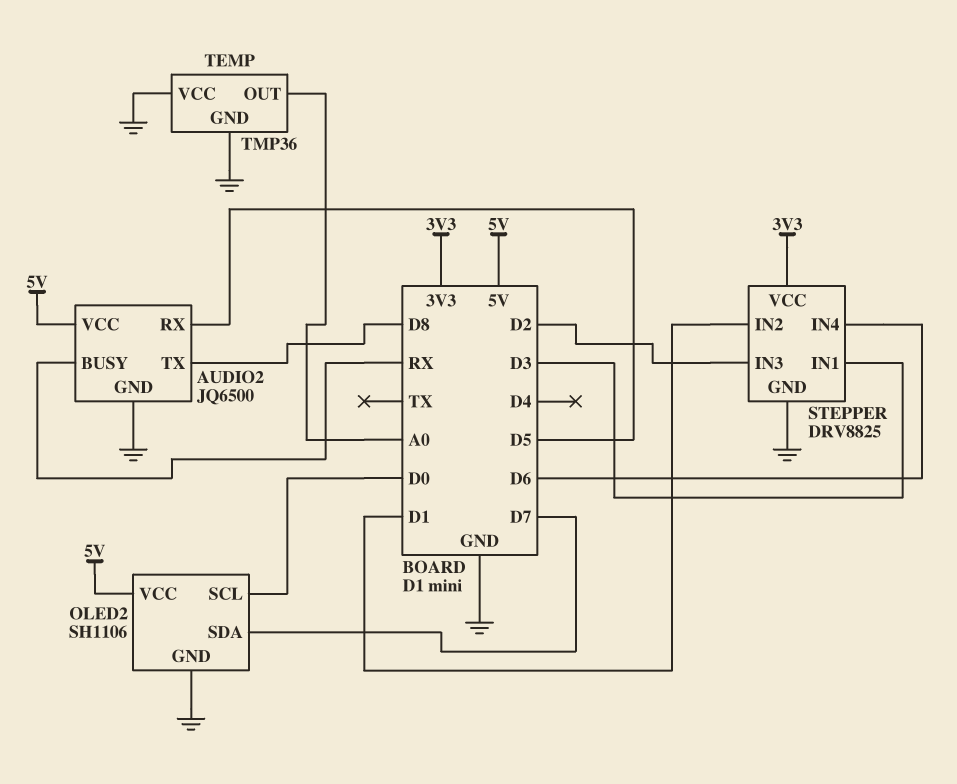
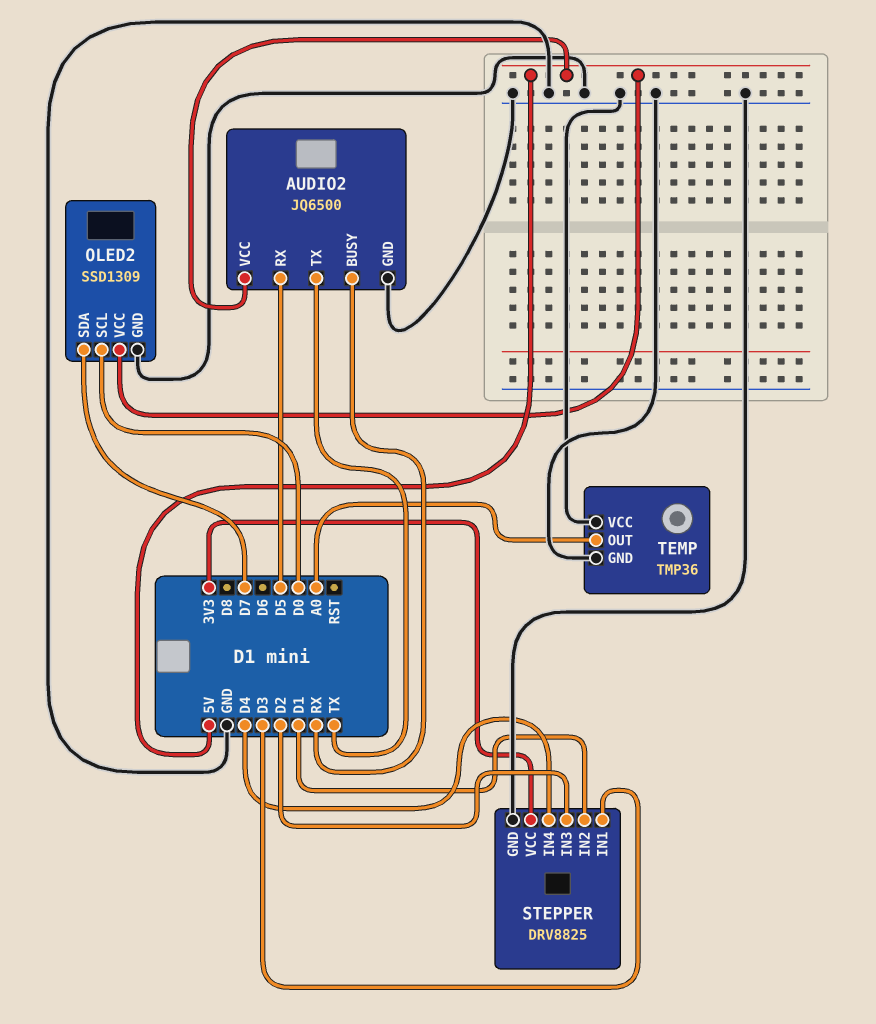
AUDIO2 pin TX: D8 -> TX
OLED2: SH1106 -> SSD1309
STEPPER pin IN4: D6 -> D4

